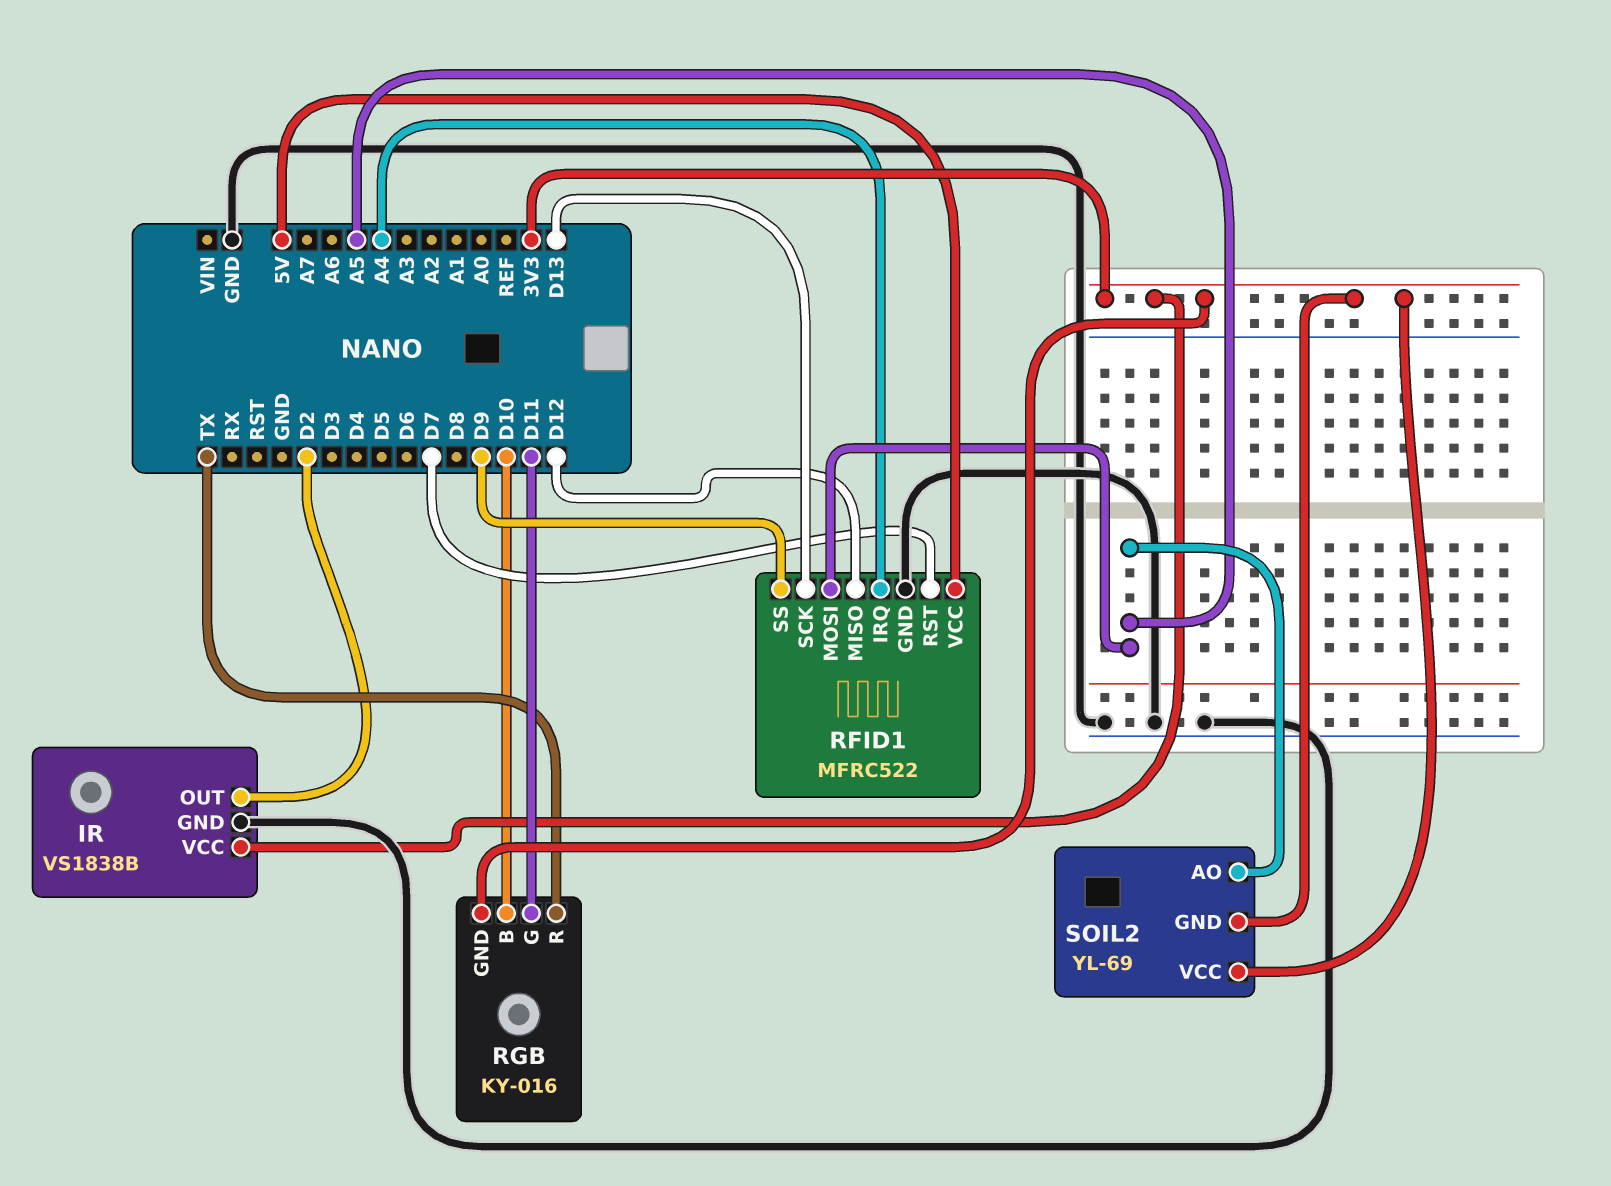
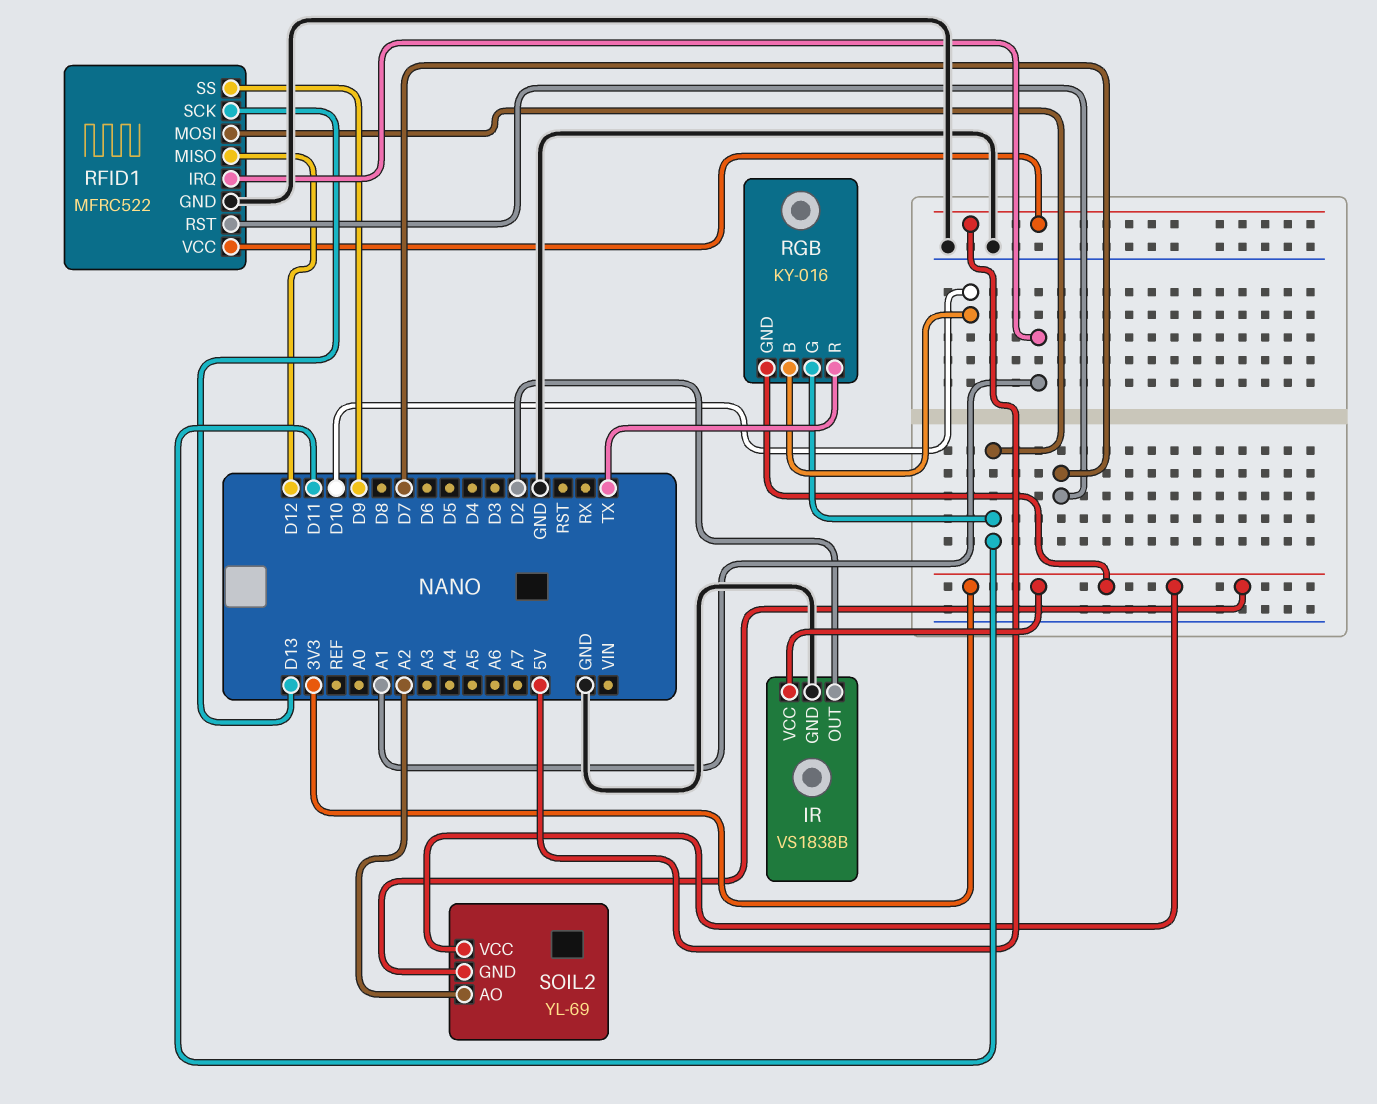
RFID1 pin IRQ: A4 -> A1
RFID1 pin MOSI: A5 -> D11
SOIL2 pin AO: A5 -> A2

